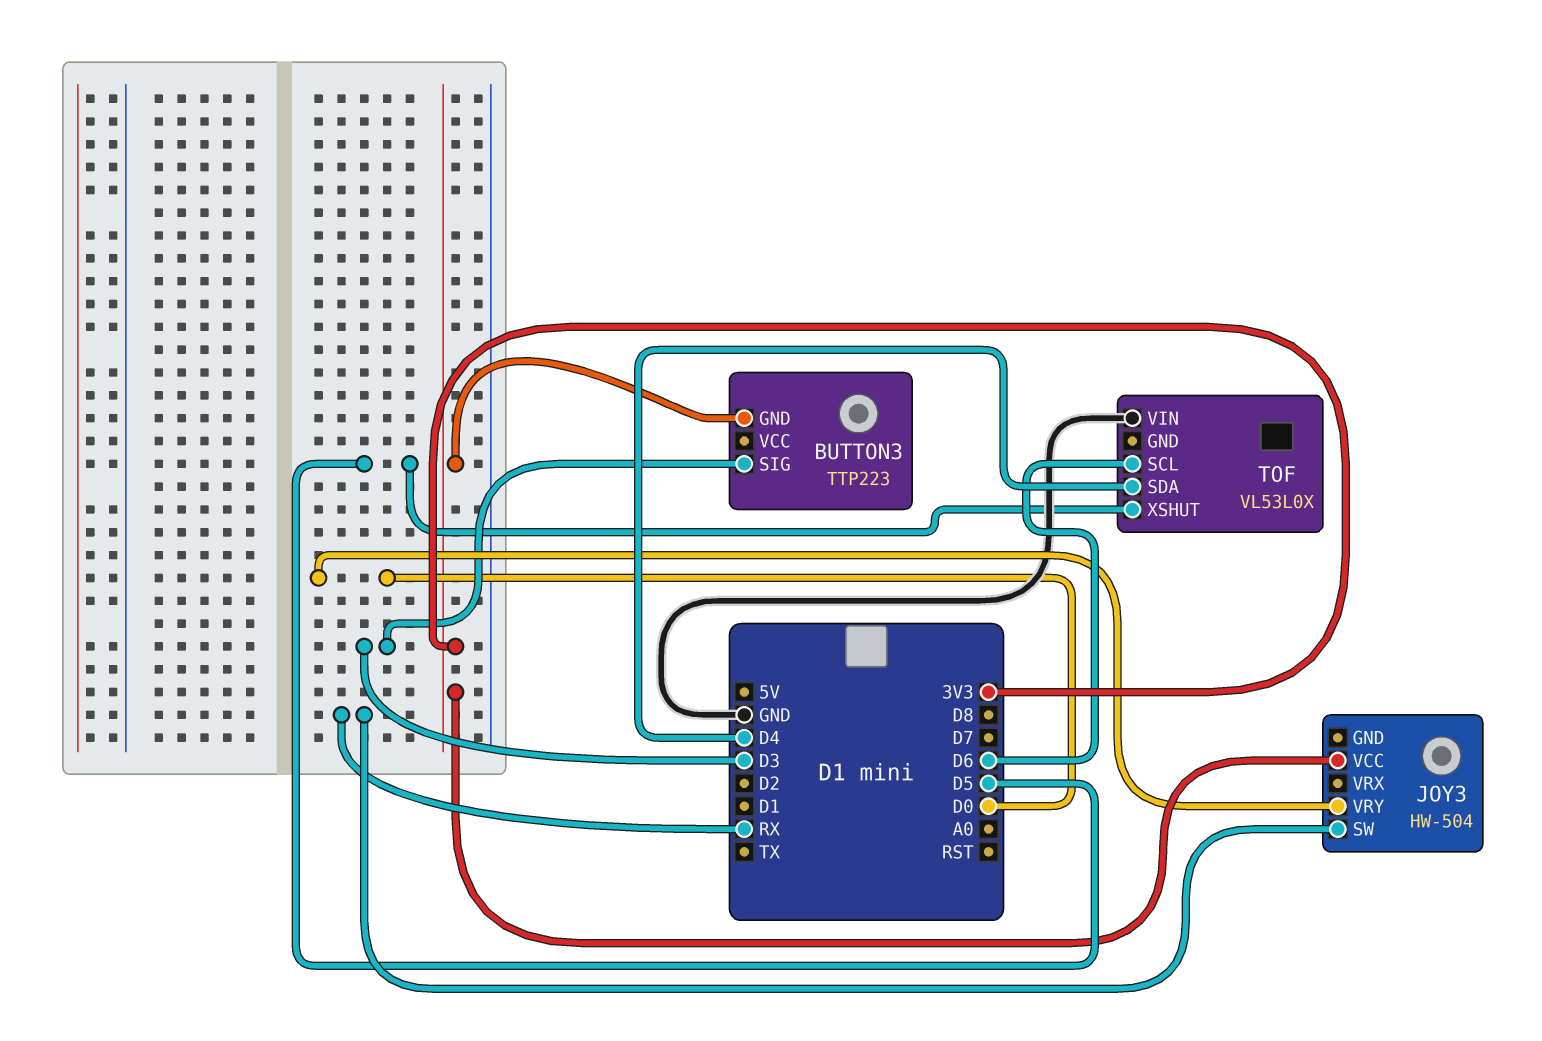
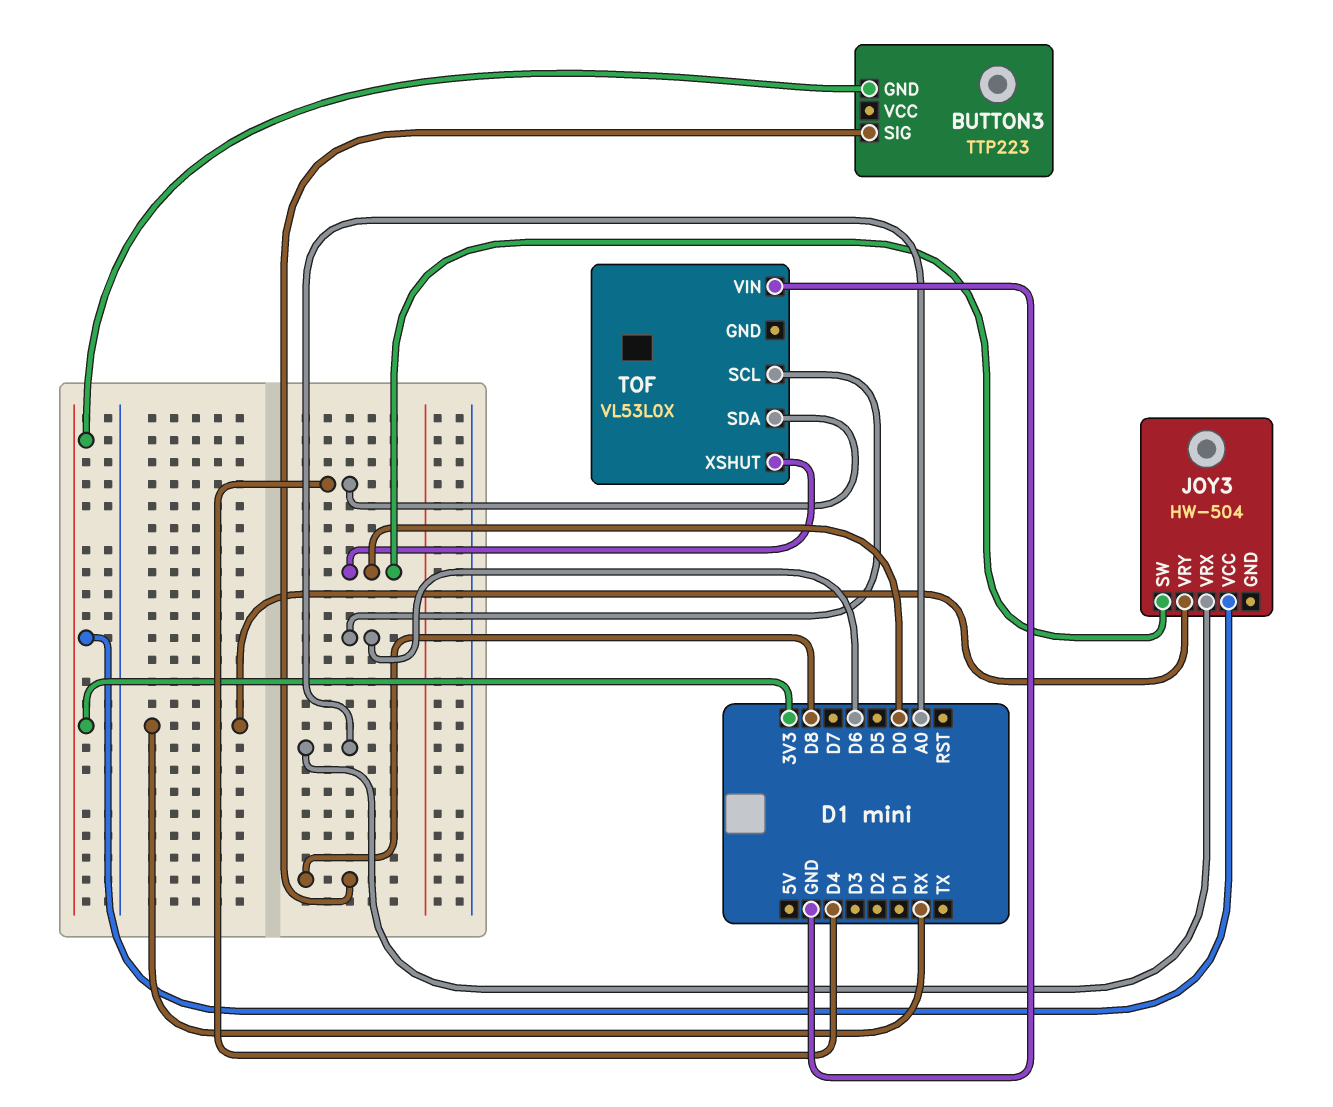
BUTTON3 pin SIG: D3 -> D8
JOY3 pin SW: RX -> D0
JOY3 pin VRX: none -> A0
JOY3 pin VRY: D0 -> RX
TOF pin XSHUT: D5 -> D0

